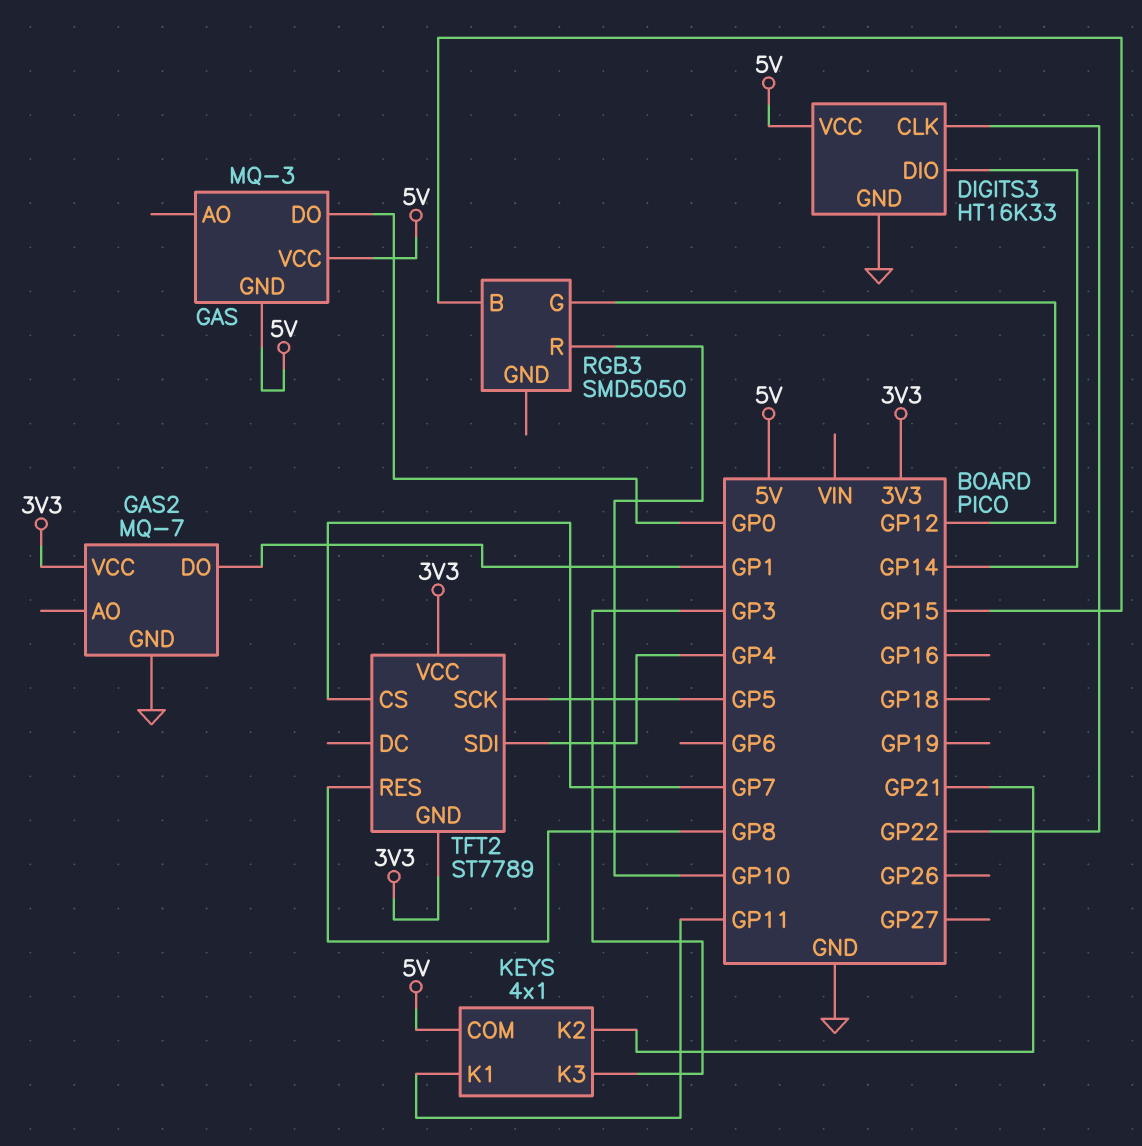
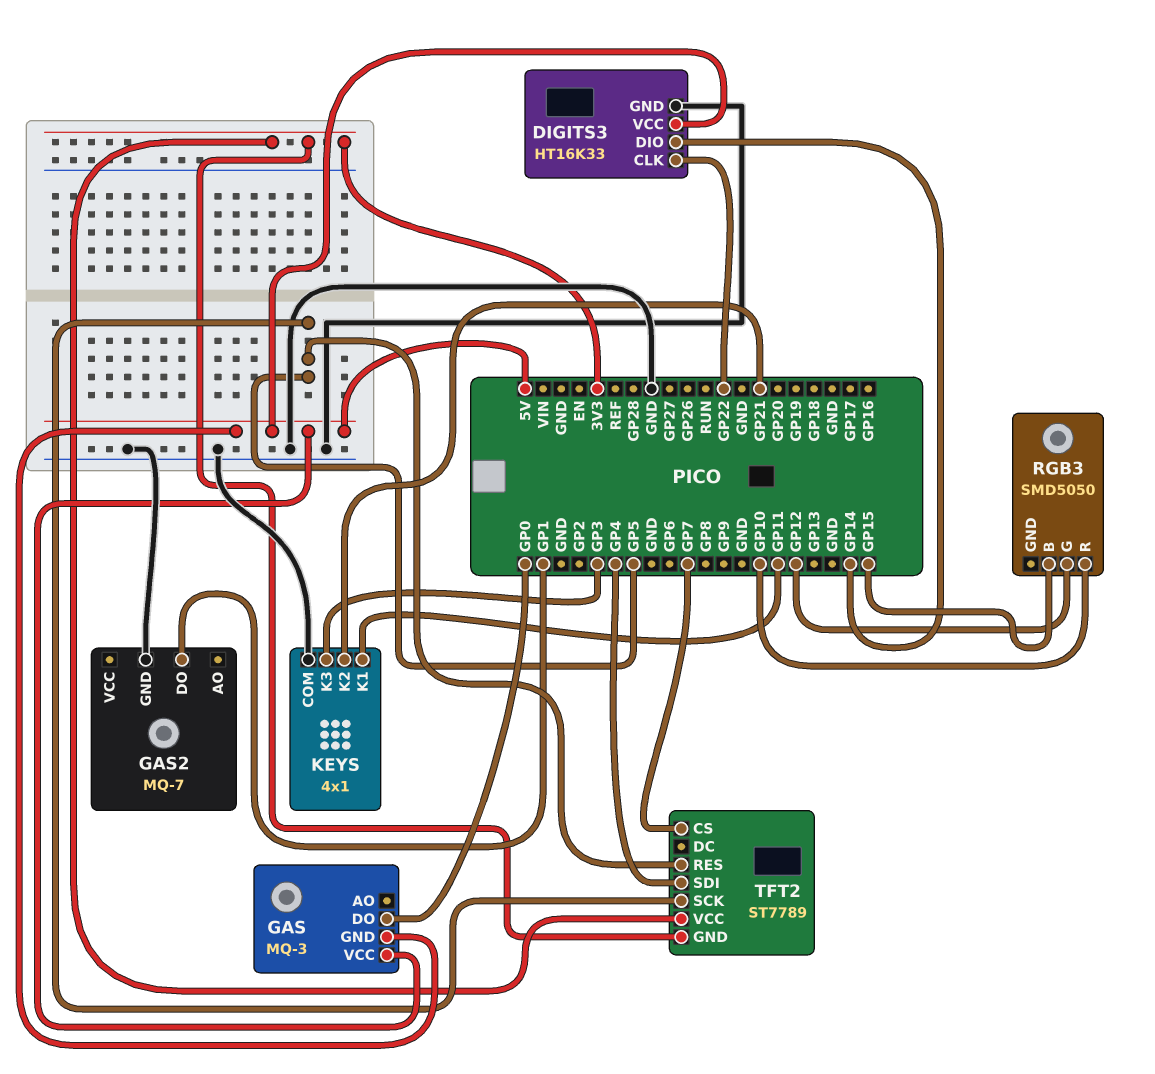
GAS2 pin VCC: 3V3 -> none
KEYS pin COM: 5V -> GND
TFT2 pin RES: GP8 -> GP5

